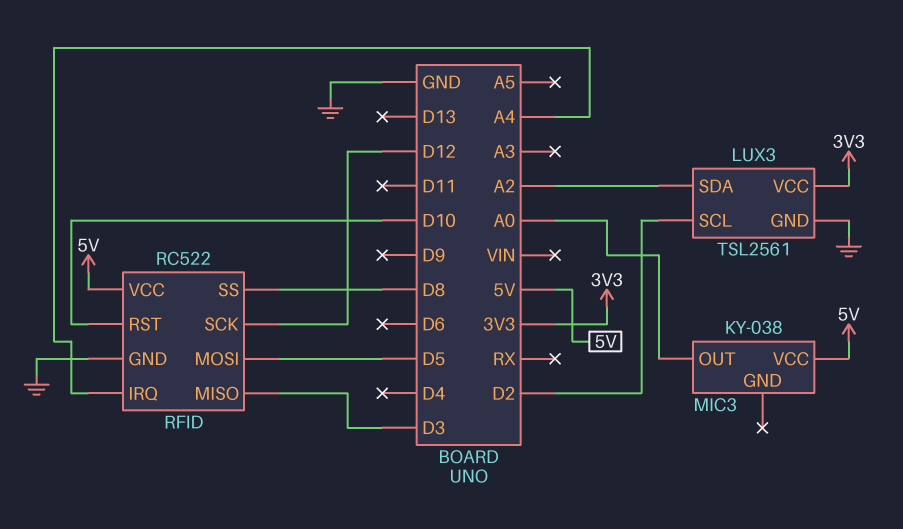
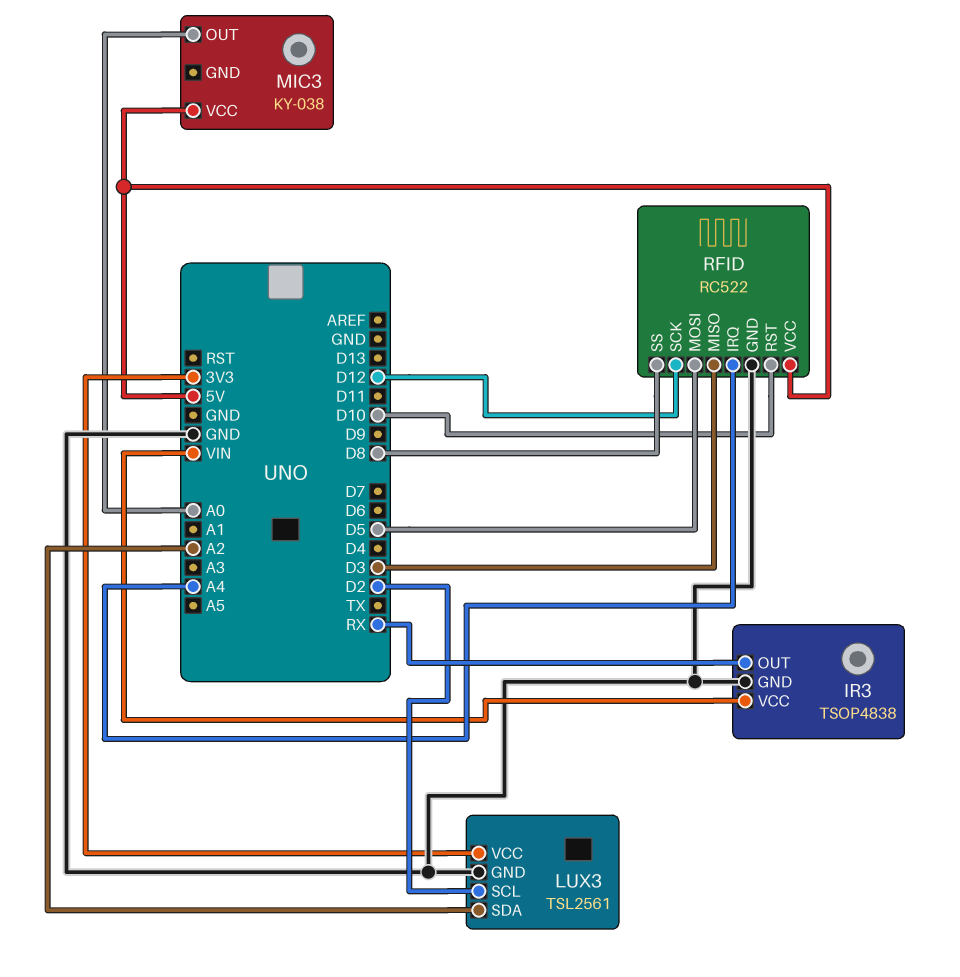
IR3: none -> TSOP4838
IR3 pin GND: none -> GND
IR3 pin OUT: none -> RX
IR3 pin VCC: none -> VIN

